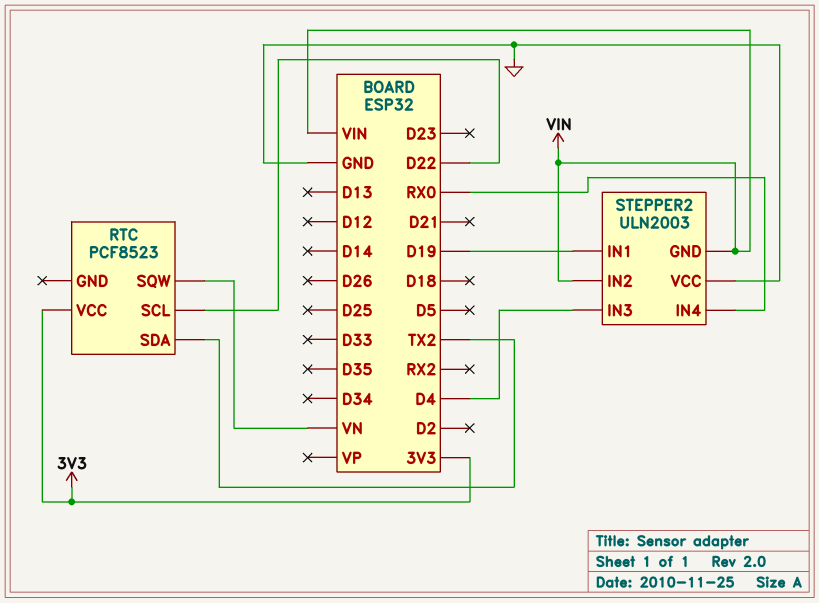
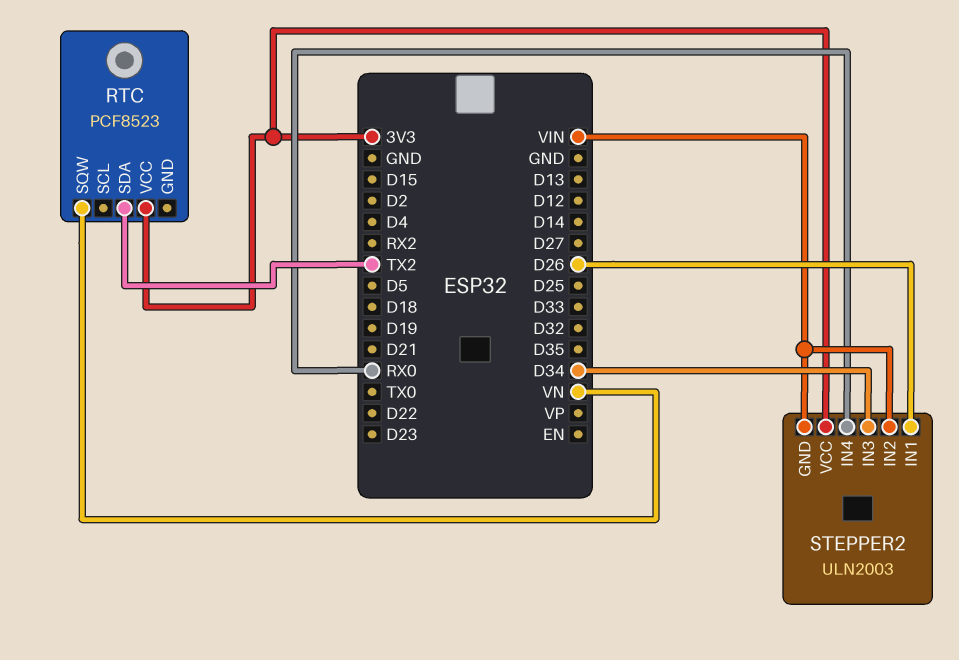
RTC pin SCL: D22 -> none
STEPPER2 pin IN1: D19 -> D26
STEPPER2 pin IN3: D4 -> D34
STEPPER2 pin VCC: GND -> 3V3

